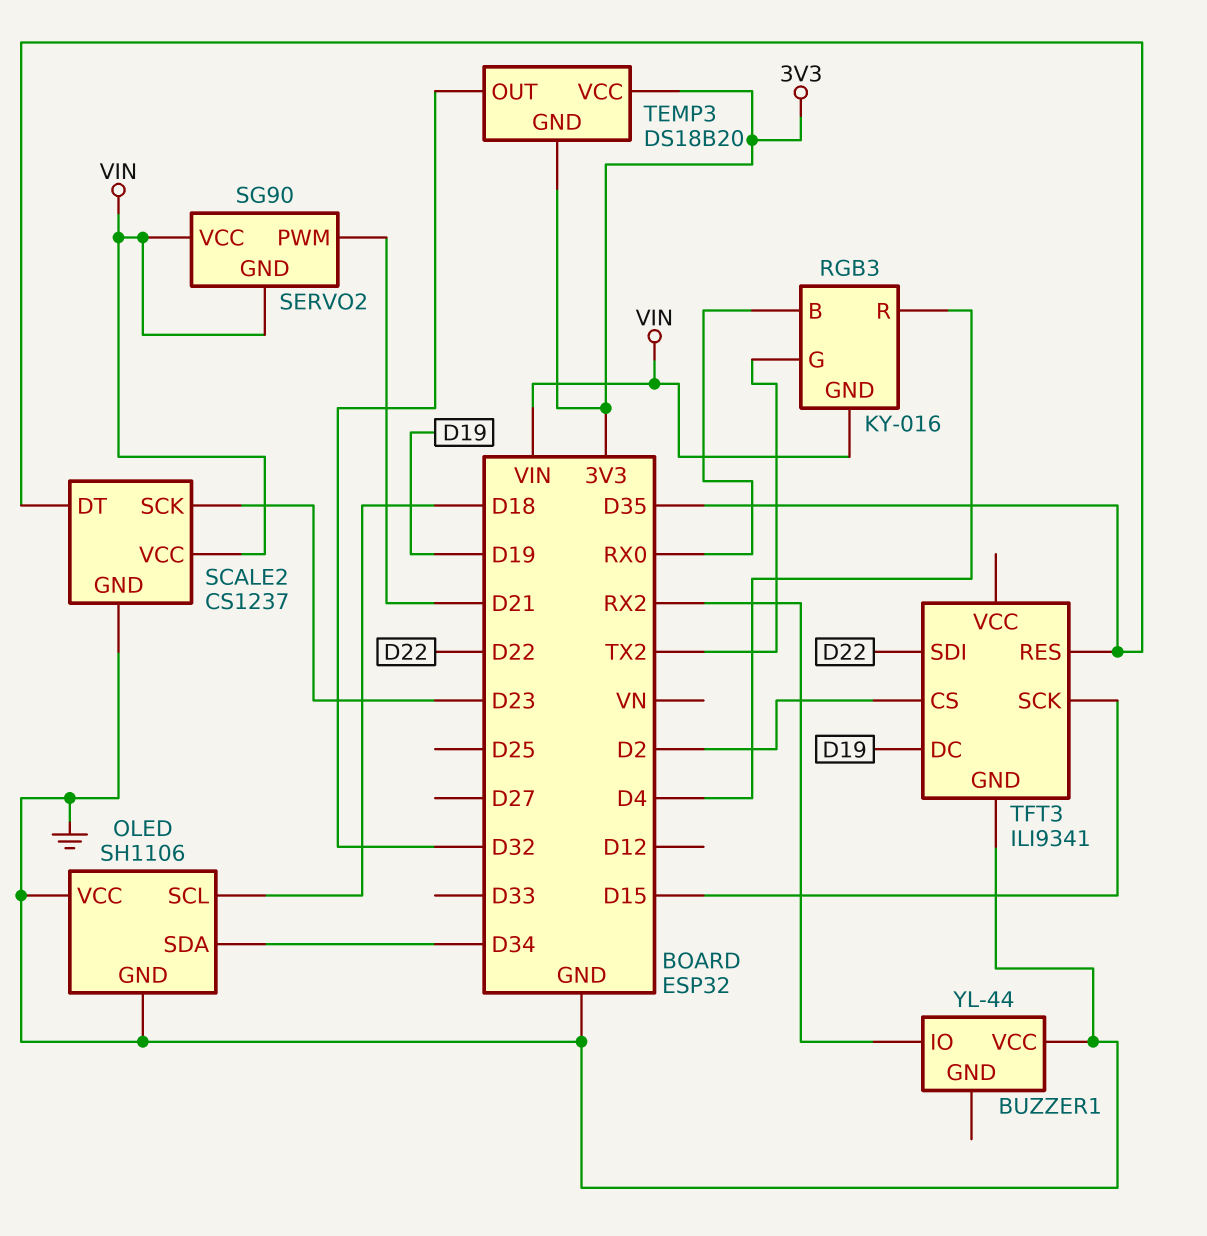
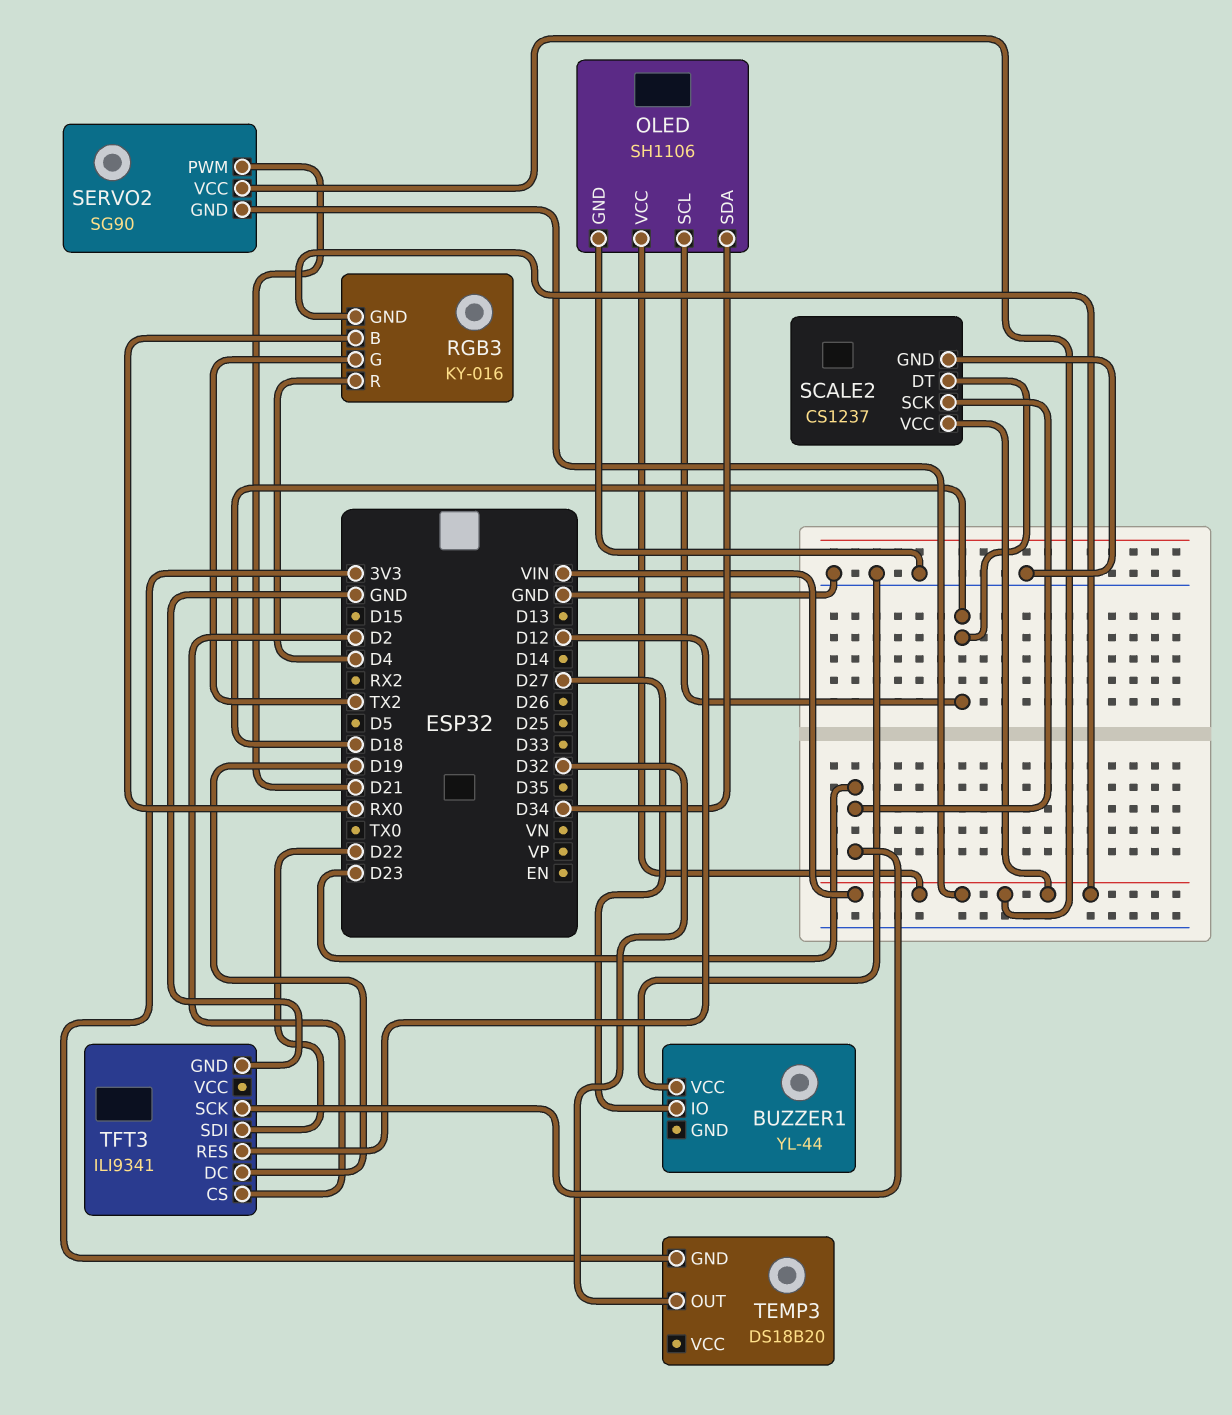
BUZZER1 pin IO: RX2 -> D27
OLED pin VCC: GND -> VIN
SCALE2 pin DT: D35 -> D18
TEMP3 pin VCC: 3V3 -> none
TFT3 pin RES: D35 -> D12
TFT3 pin SCK: D15 -> D23

